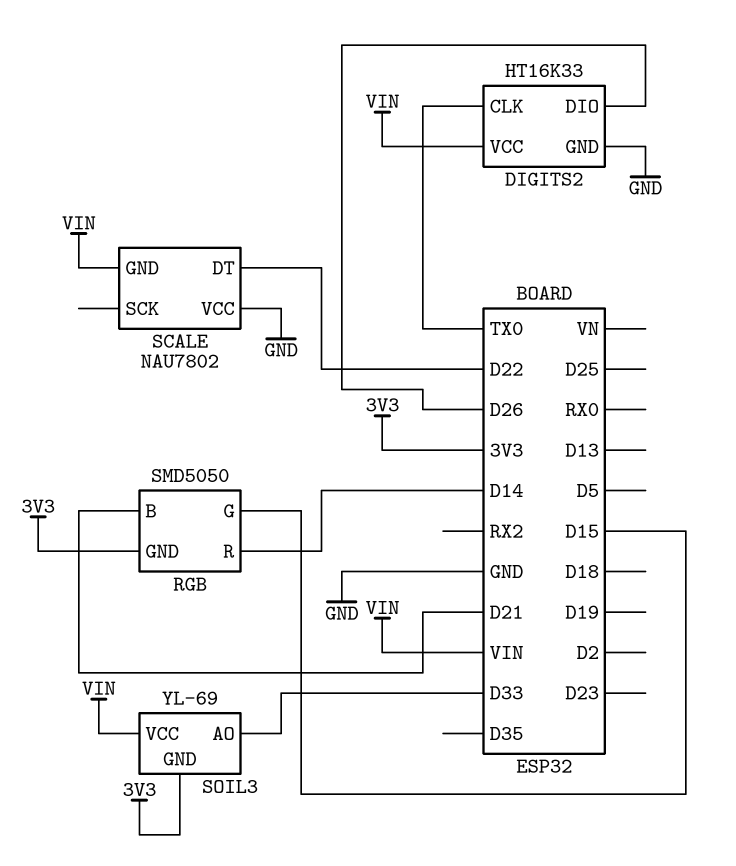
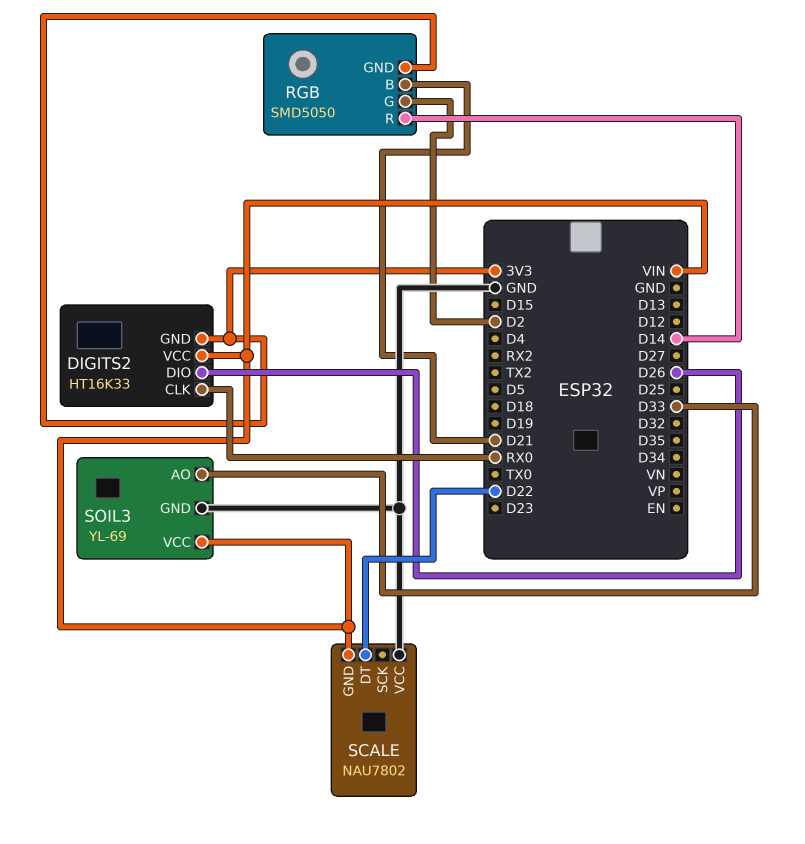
DIGITS2 pin CLK: TX0 -> RX0
DIGITS2 pin GND: GND -> 3V3
RGB pin G: D15 -> D2
SOIL3 pin GND: 3V3 -> GND

